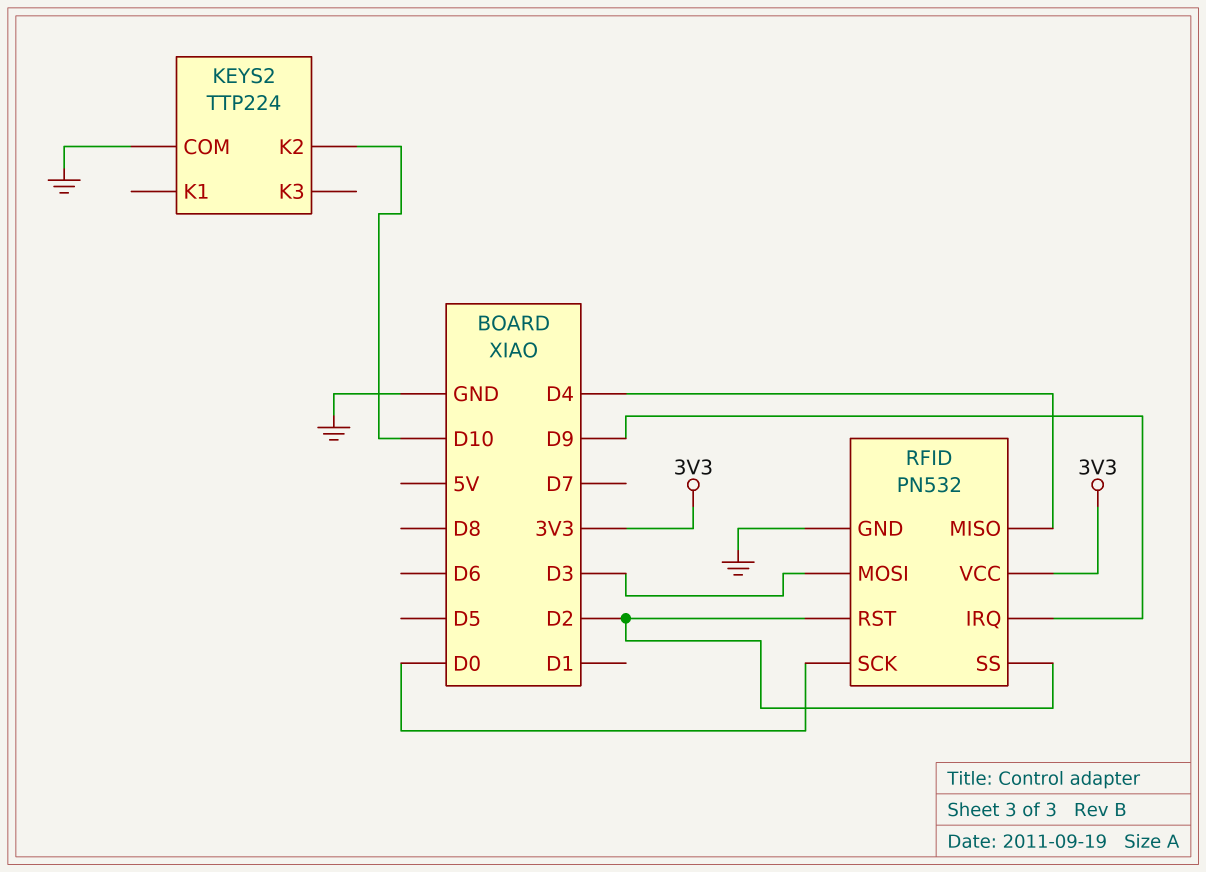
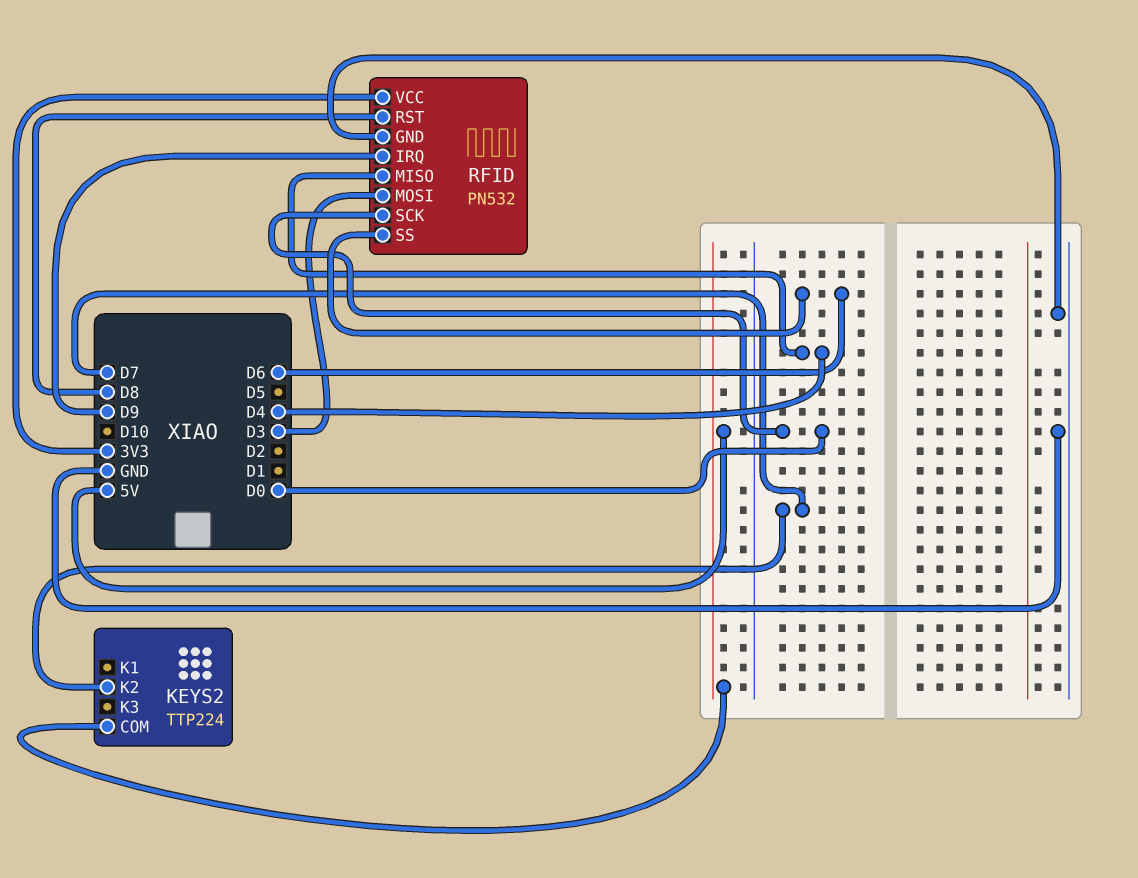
KEYS2 pin COM: GND -> 5V
KEYS2 pin K2: D10 -> D7
RFID pin RST: D2 -> D8
RFID pin SS: D2 -> D6

